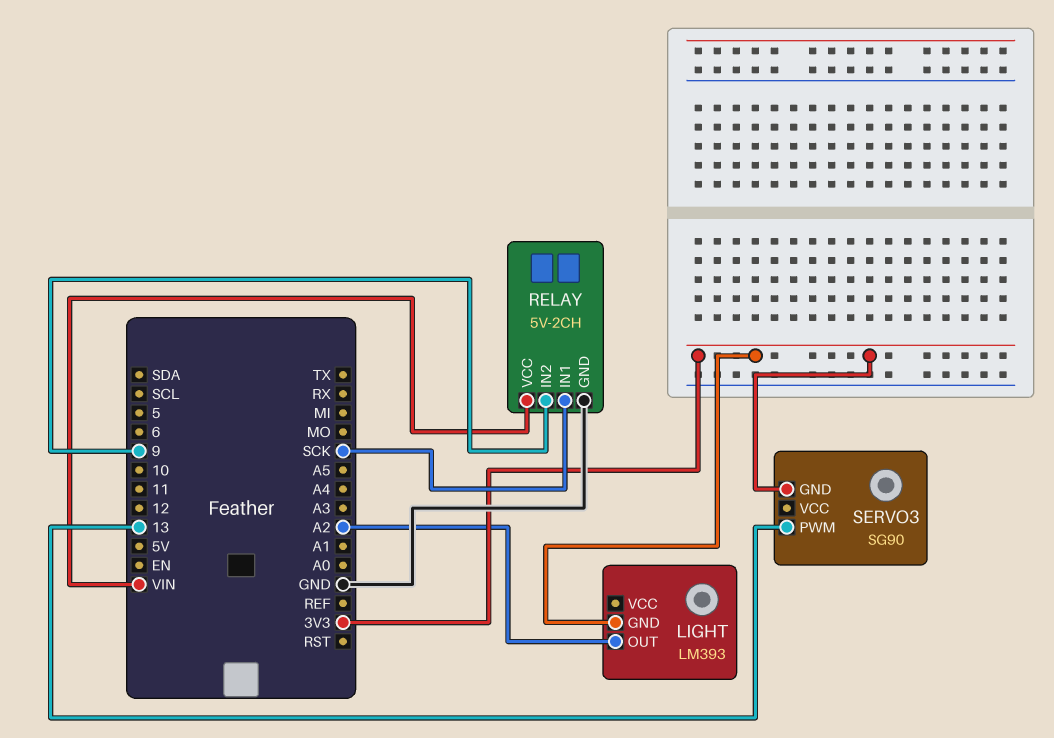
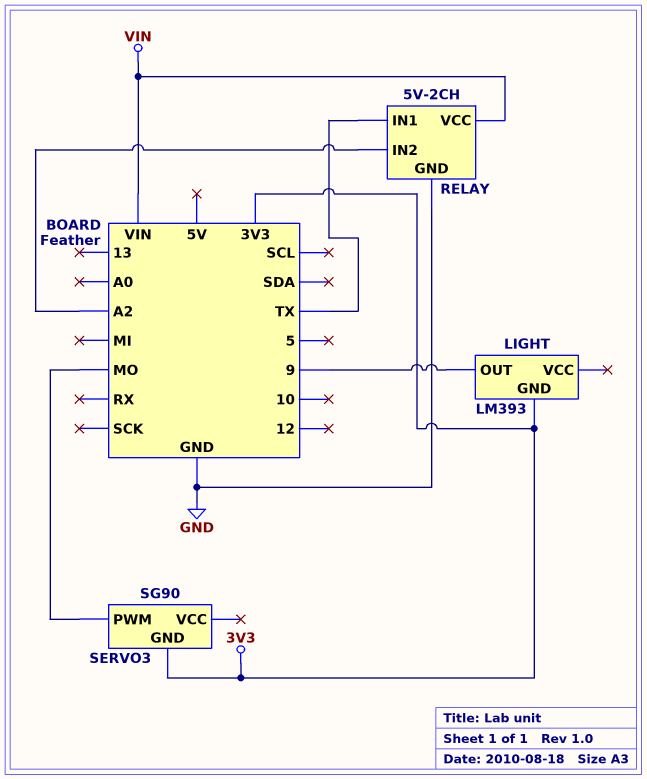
LIGHT pin OUT: A2 -> 9
RELAY pin IN1: SCK -> TX
RELAY pin IN2: 9 -> A2
SERVO3 pin PWM: 13 -> MO

